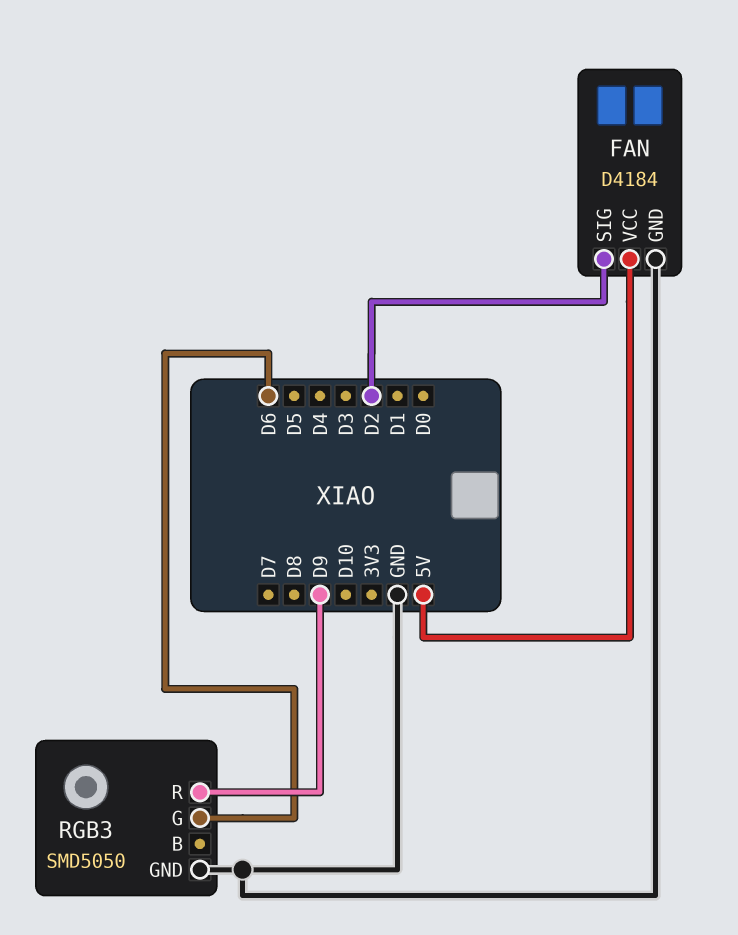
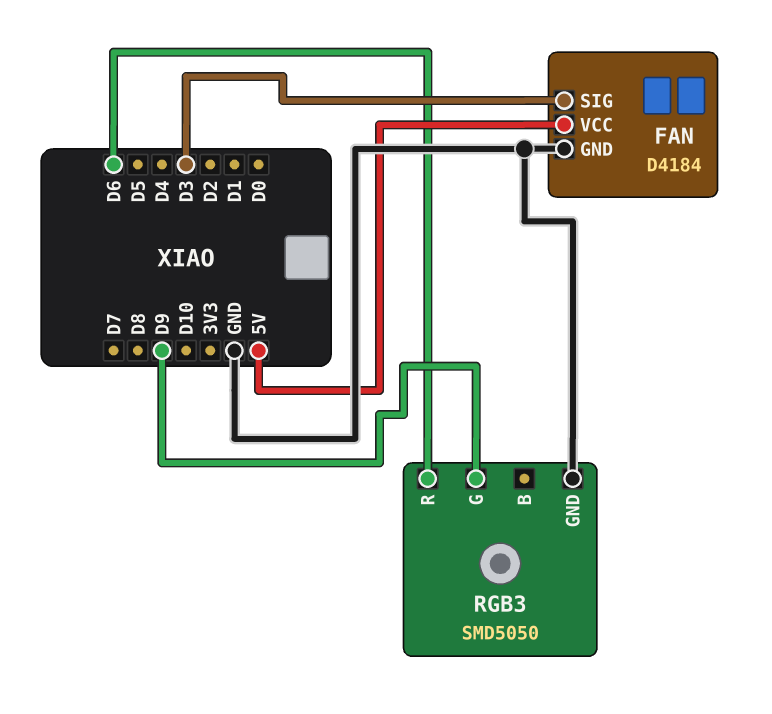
FAN pin SIG: D2 -> D3
RGB3 pin G: D6 -> D9
RGB3 pin R: D9 -> D6

